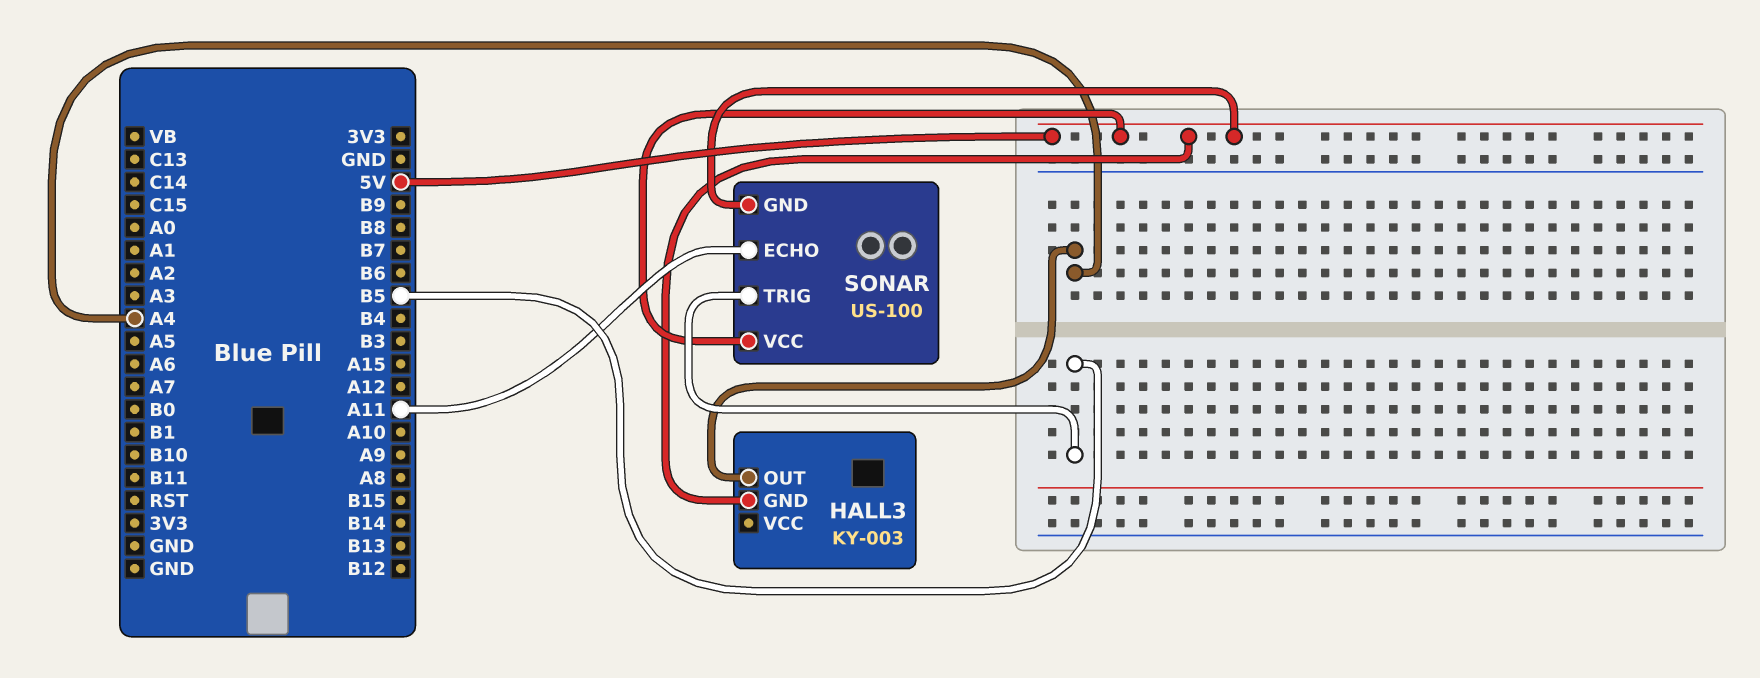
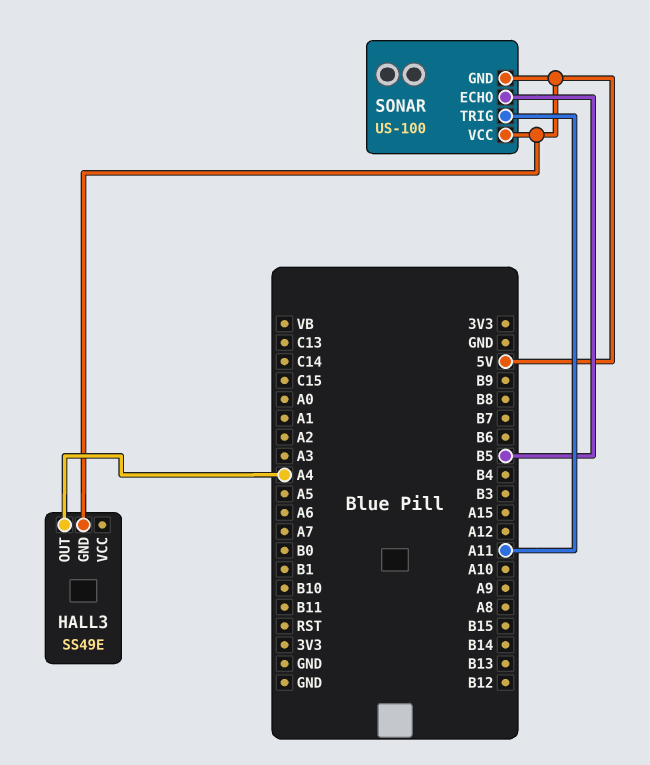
HALL3: KY-003 -> SS49E
SONAR pin ECHO: A11 -> B5
SONAR pin TRIG: B5 -> A11

